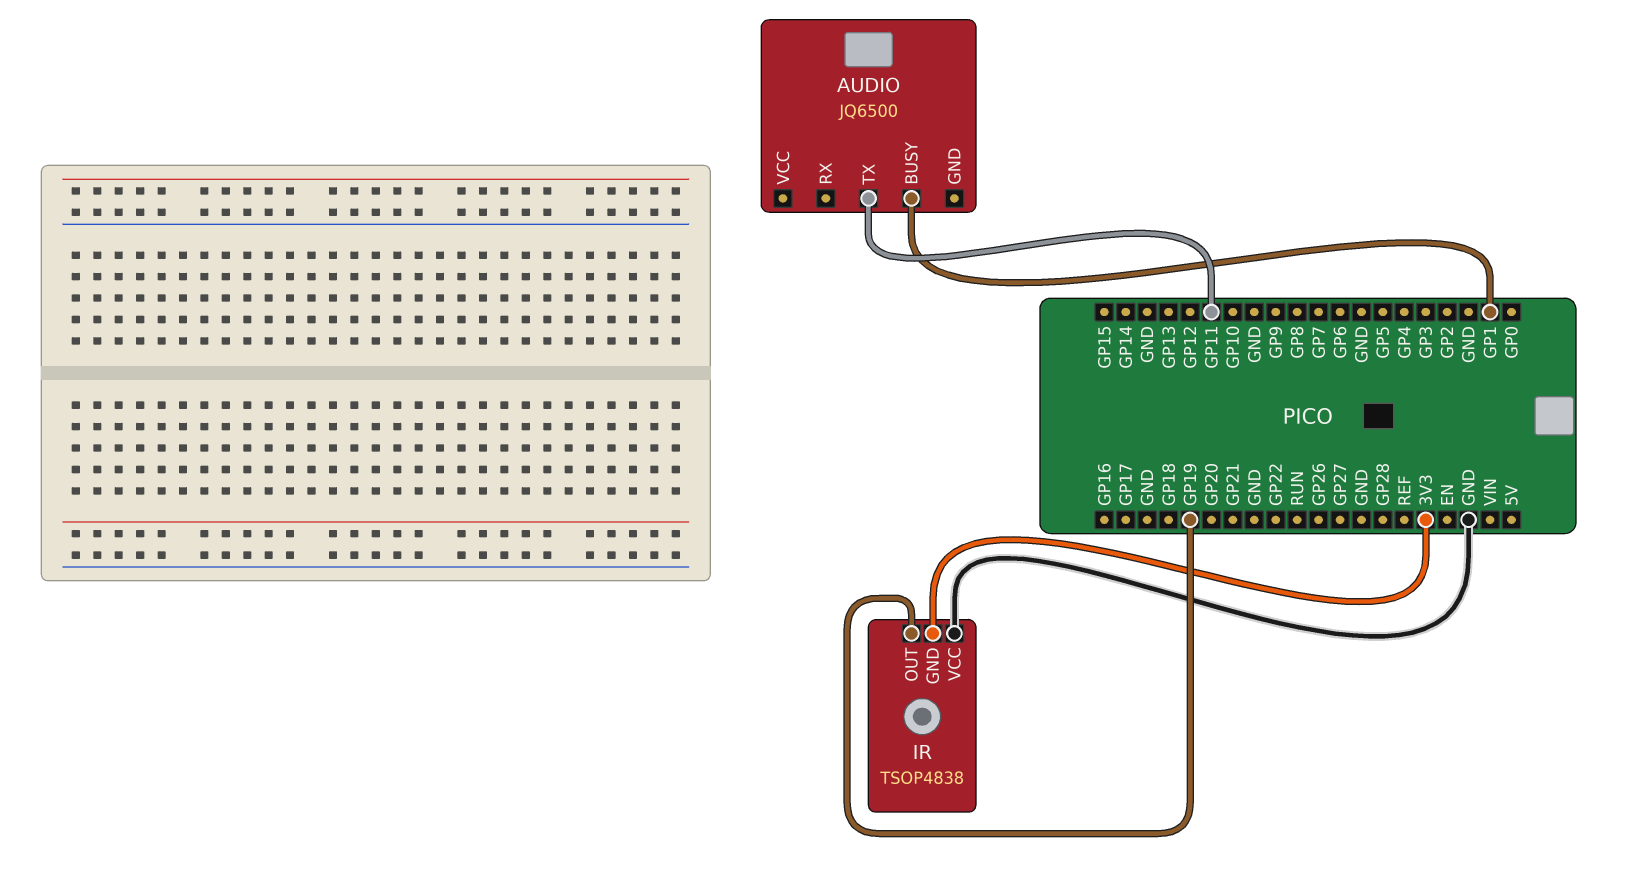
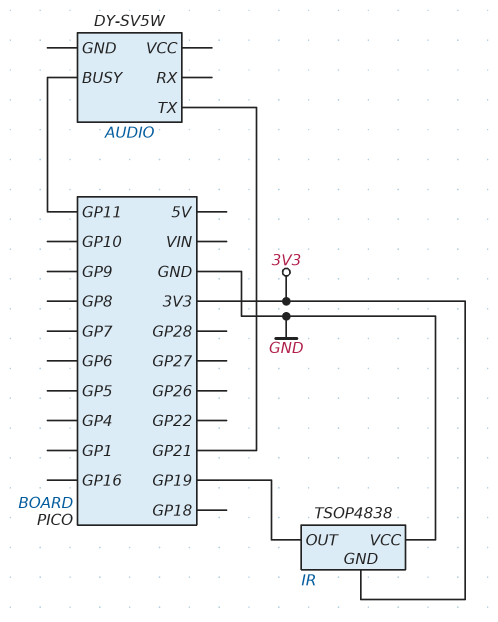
AUDIO: JQ6500 -> DY-SV5W
AUDIO pin BUSY: GP1 -> GP11
AUDIO pin TX: GP11 -> GP21

